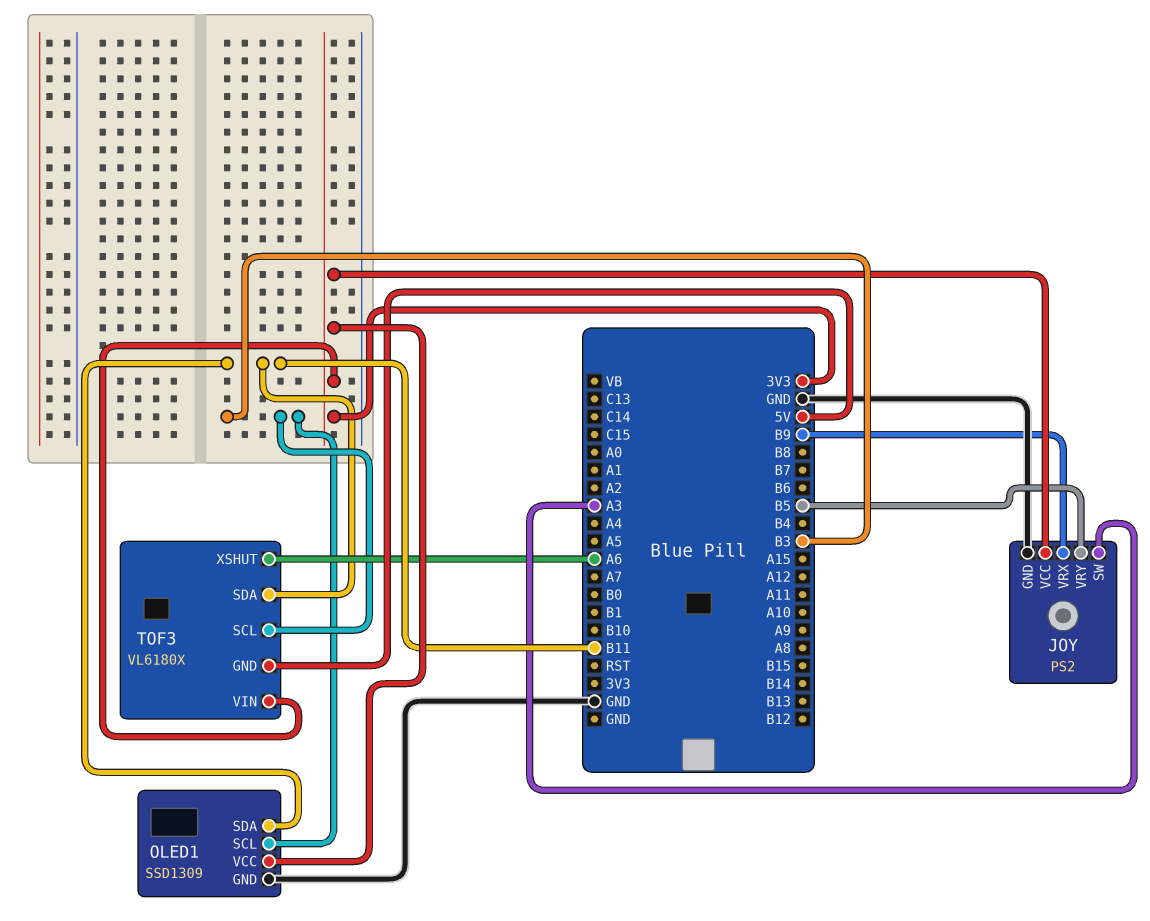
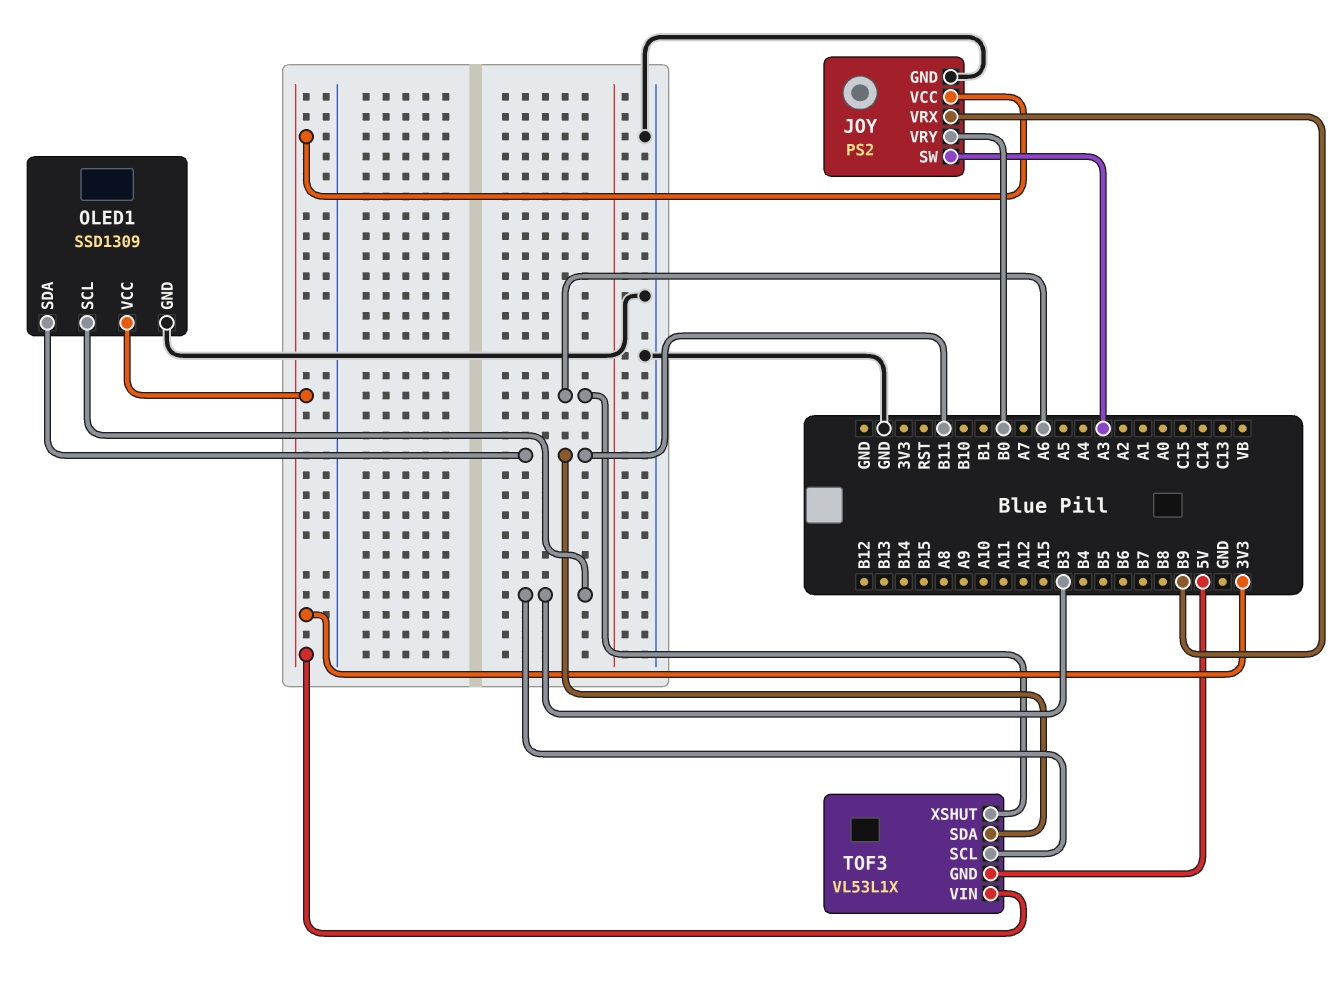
JOY pin VRY: B5 -> B0
TOF3: VL6180X -> VL53L1X

